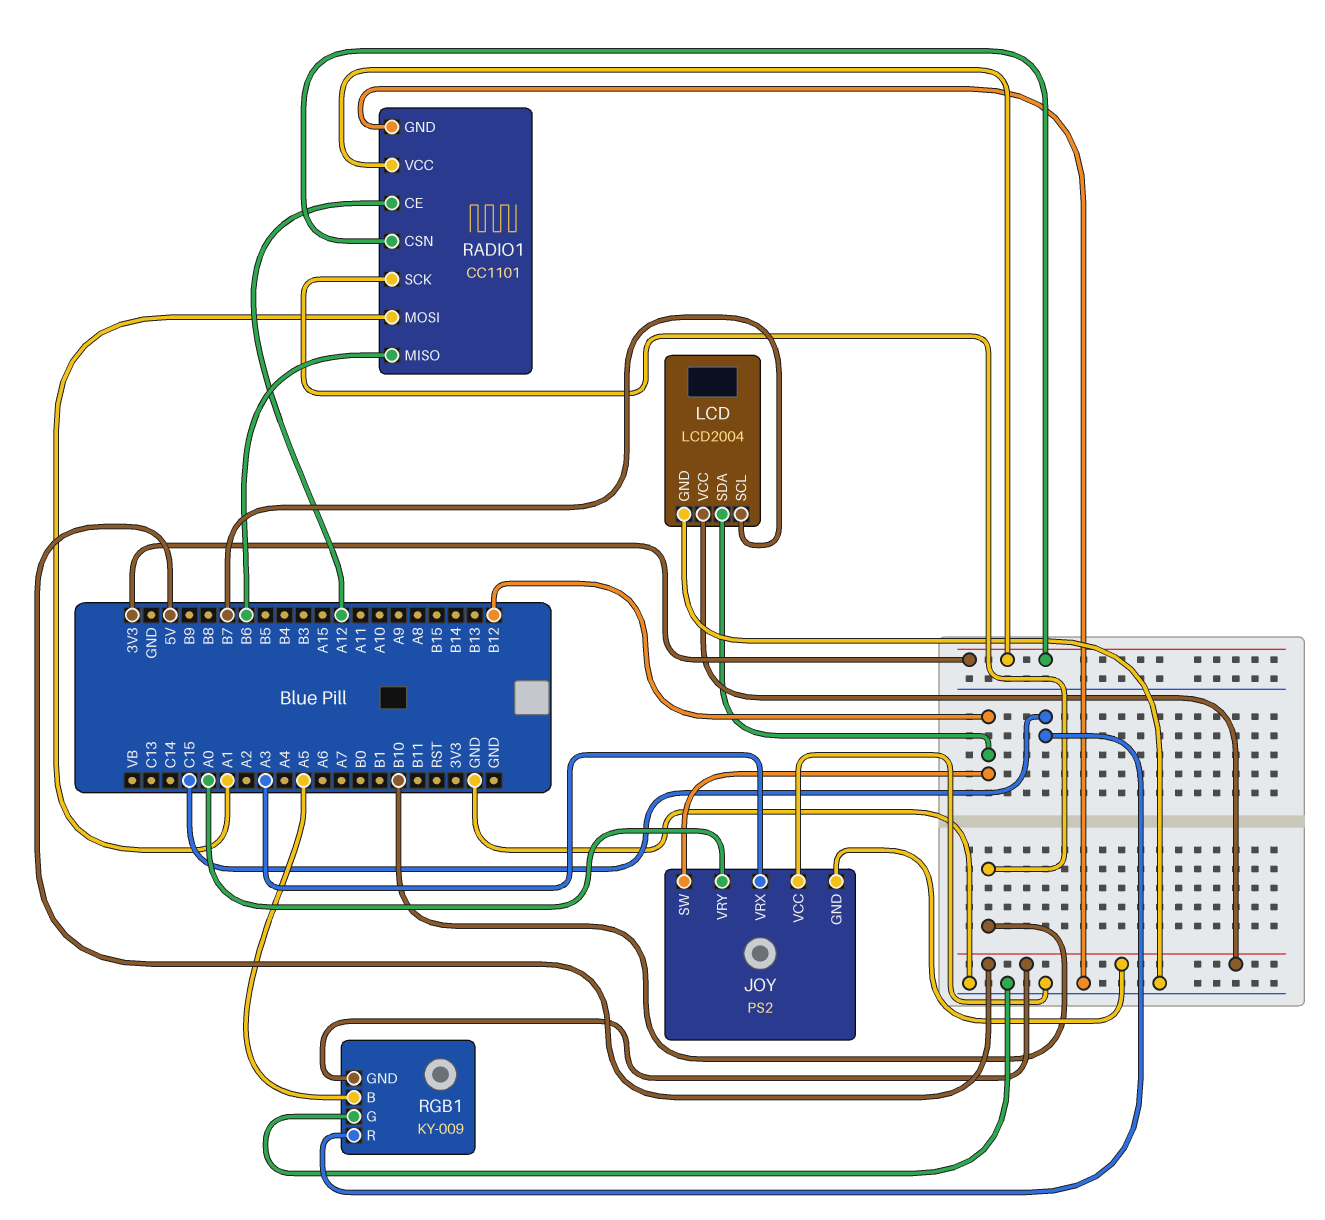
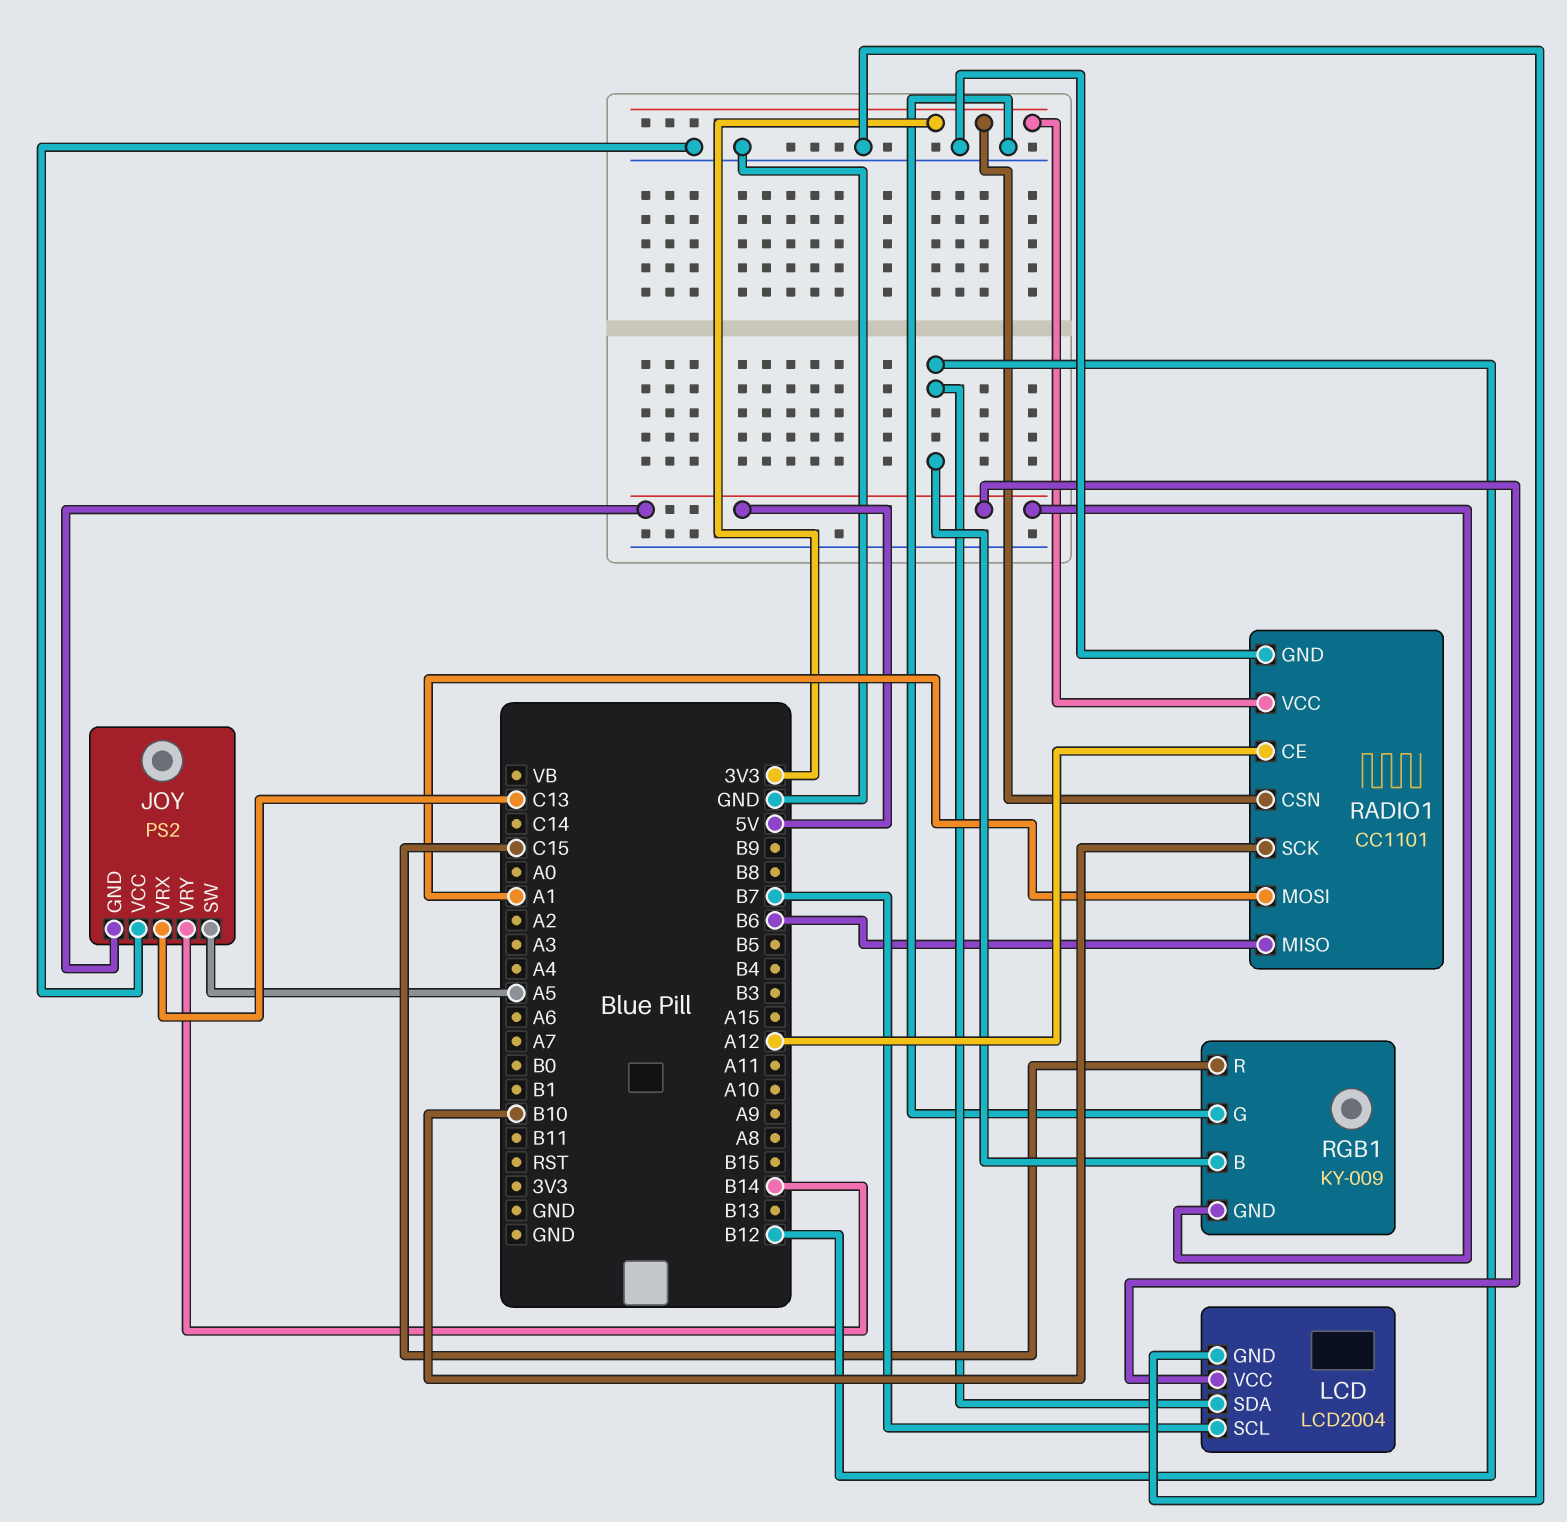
JOY pin SW: B12 -> A5
JOY pin VRX: A3 -> C13
JOY pin VRY: A0 -> B14
RGB1 pin B: A5 -> B12

